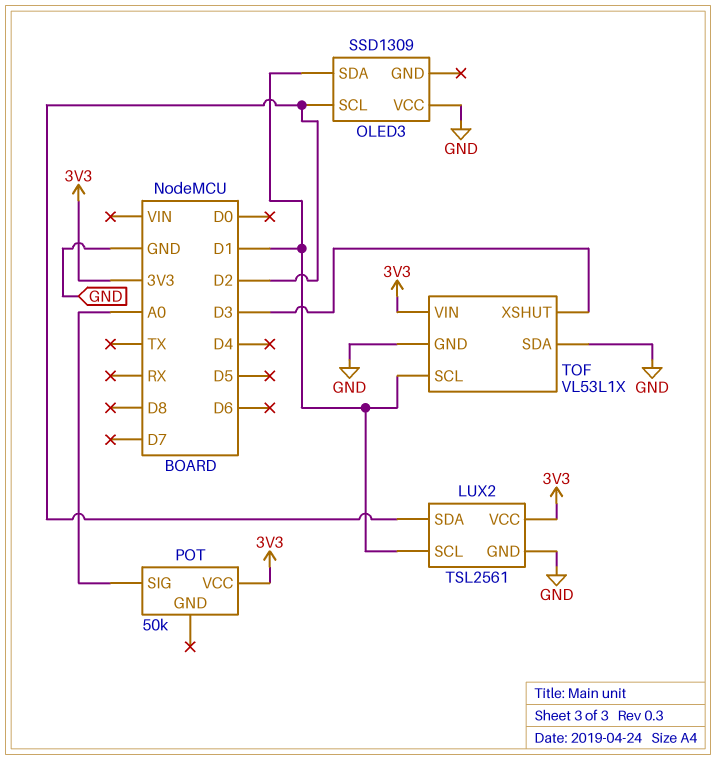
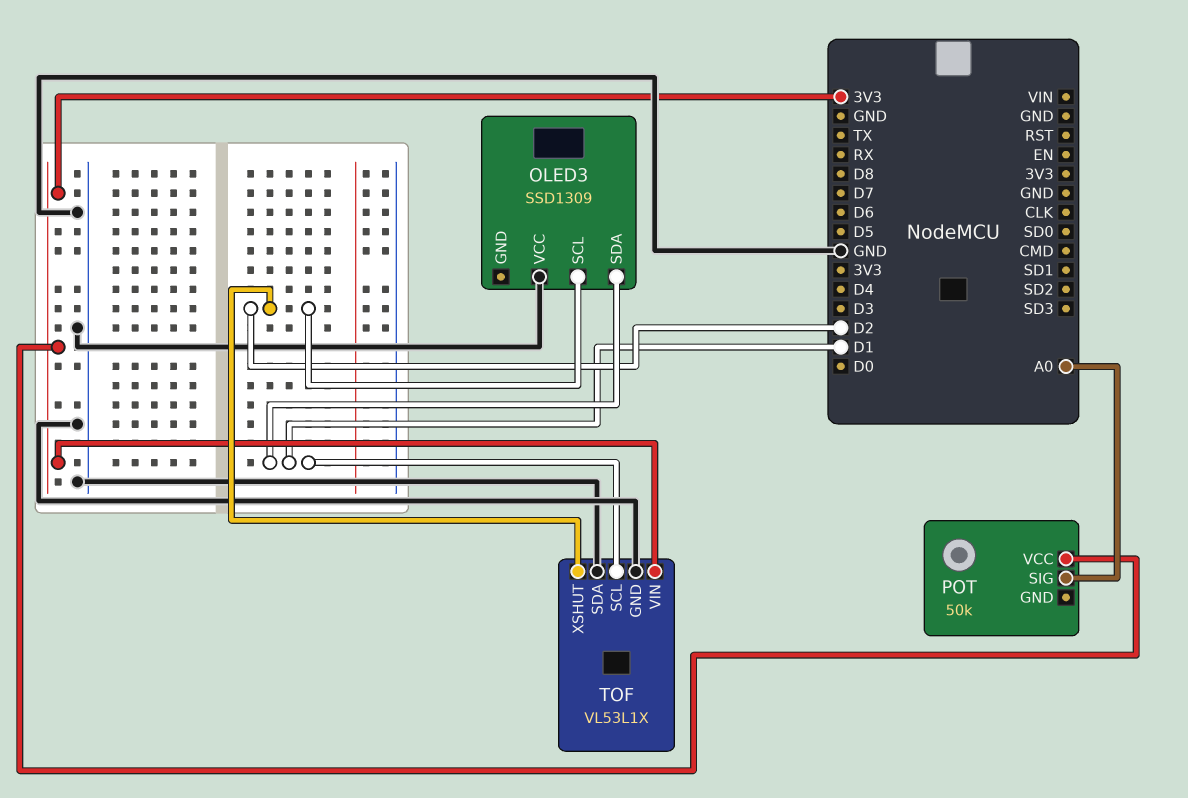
LUX2: TSL2561 -> none
LUX2 pin GND: GND -> none
LUX2 pin SCL: D1 -> none
LUX2 pin SDA: D2 -> none
LUX2 pin VCC: 3V3 -> none
TOF pin XSHUT: D3 -> D2

